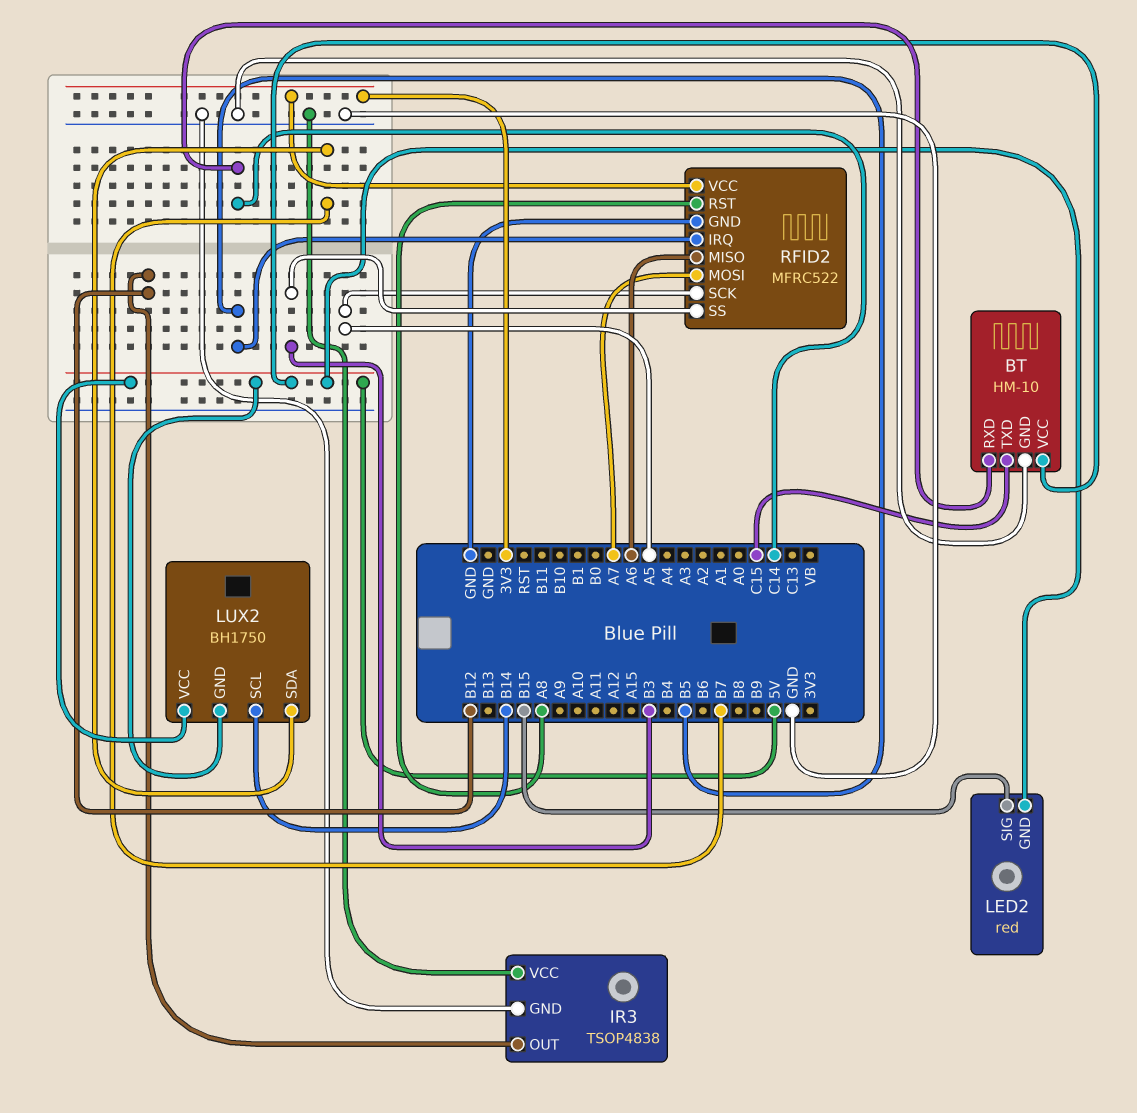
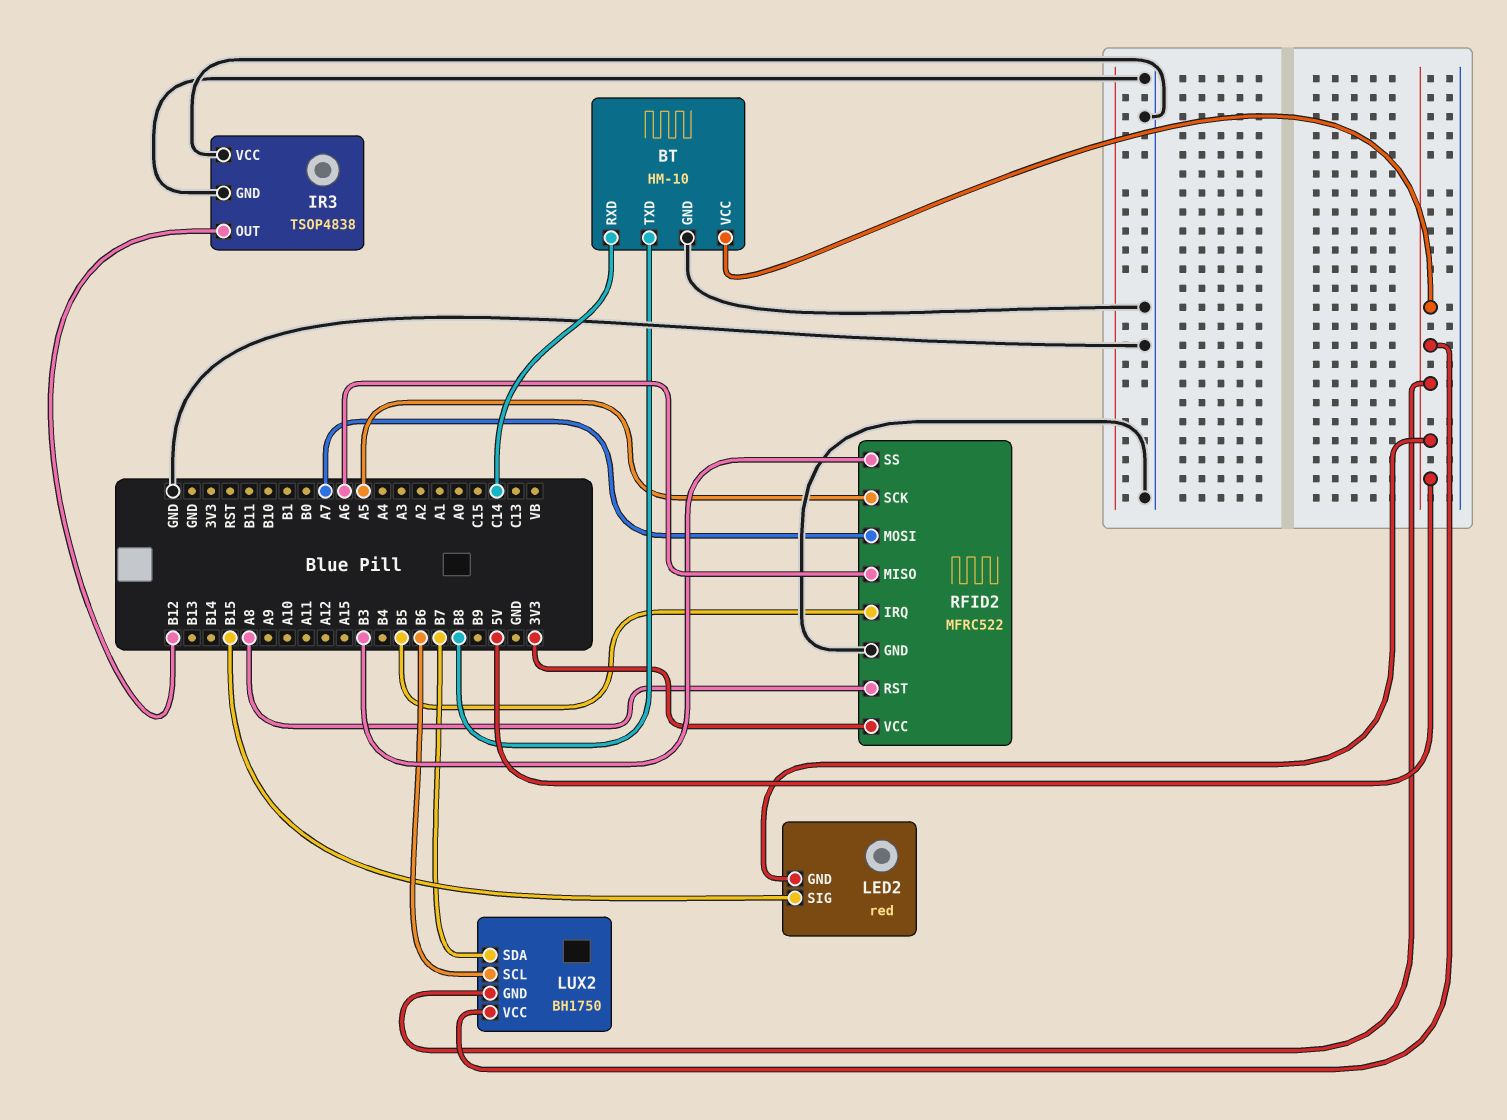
BT pin TXD: C15 -> B8
LUX2 pin SCL: B14 -> B6

